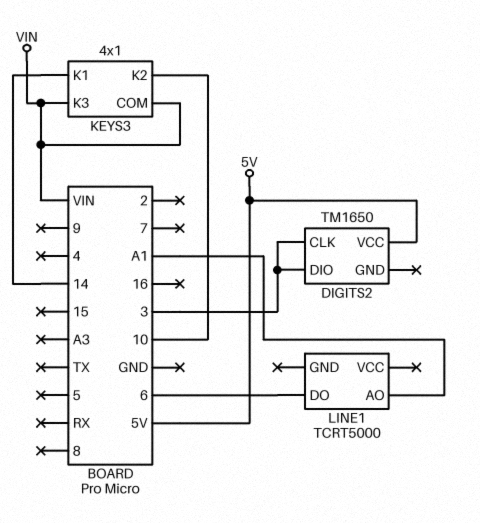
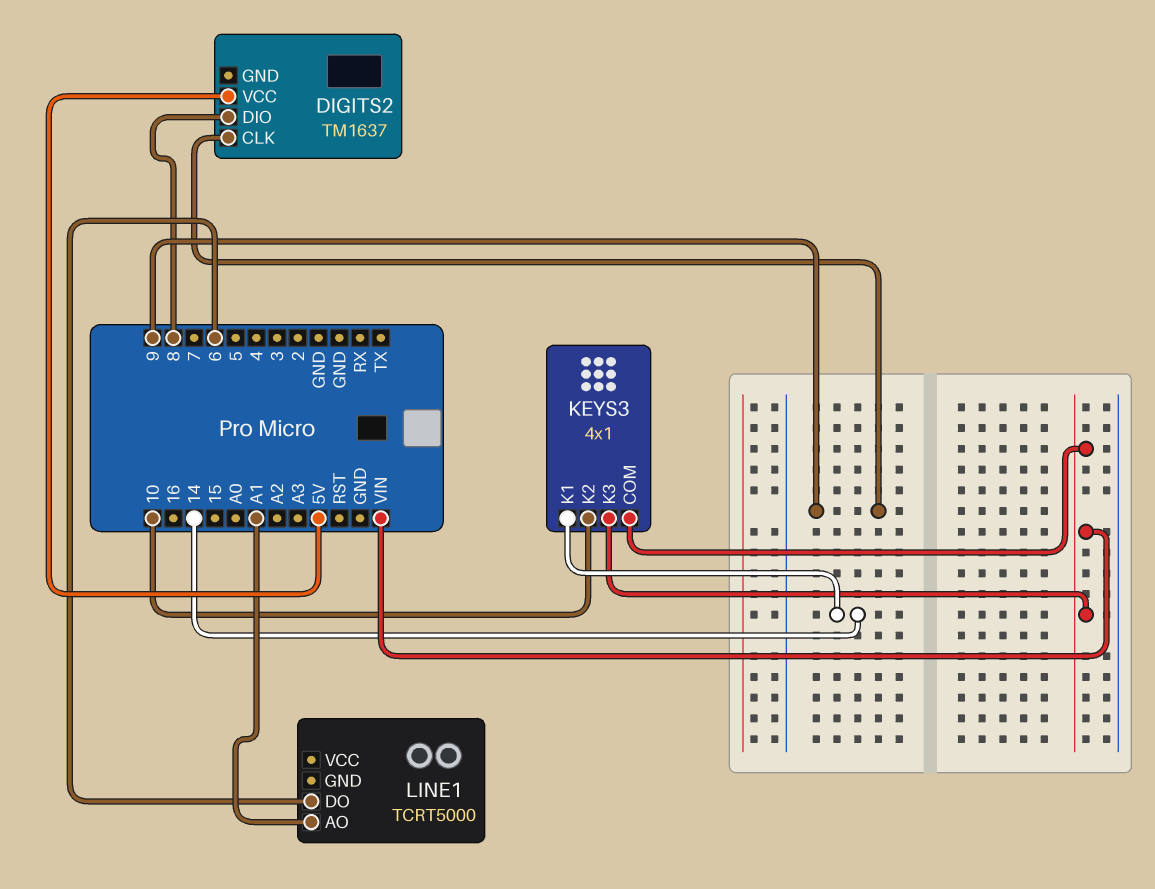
DIGITS2: TM1650 -> TM1637
DIGITS2 pin CLK: 3 -> 9
DIGITS2 pin DIO: 3 -> 8

